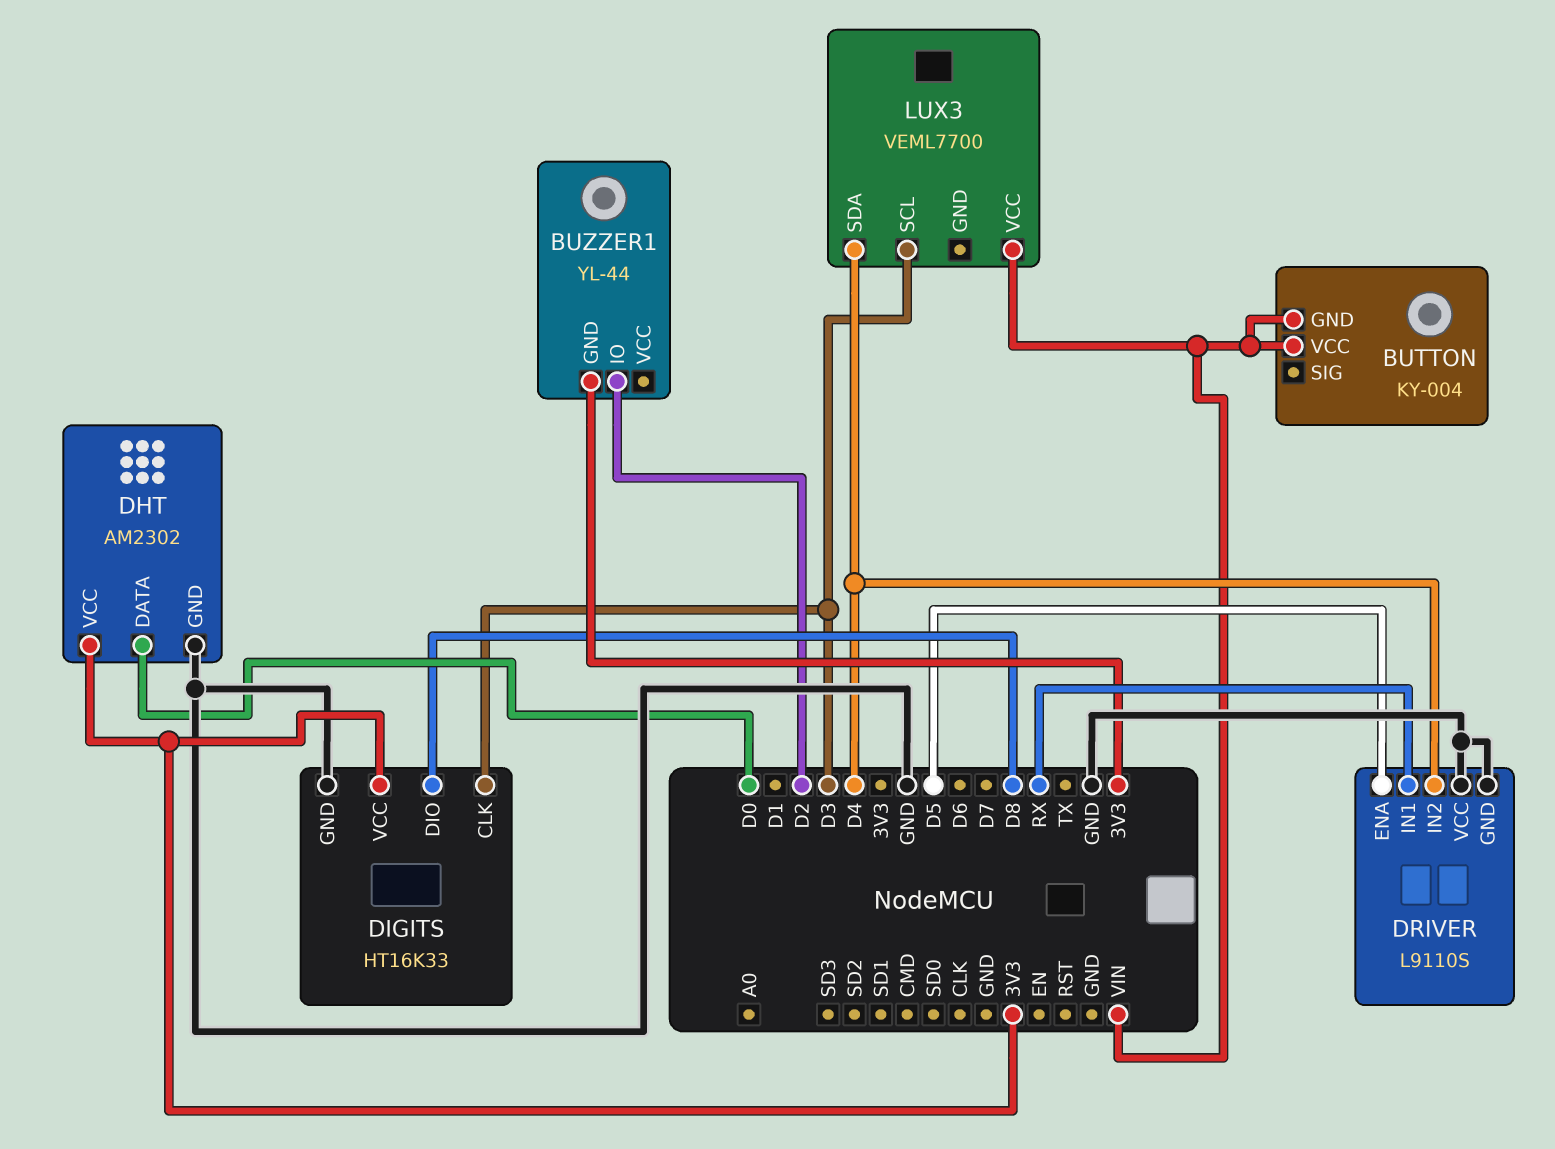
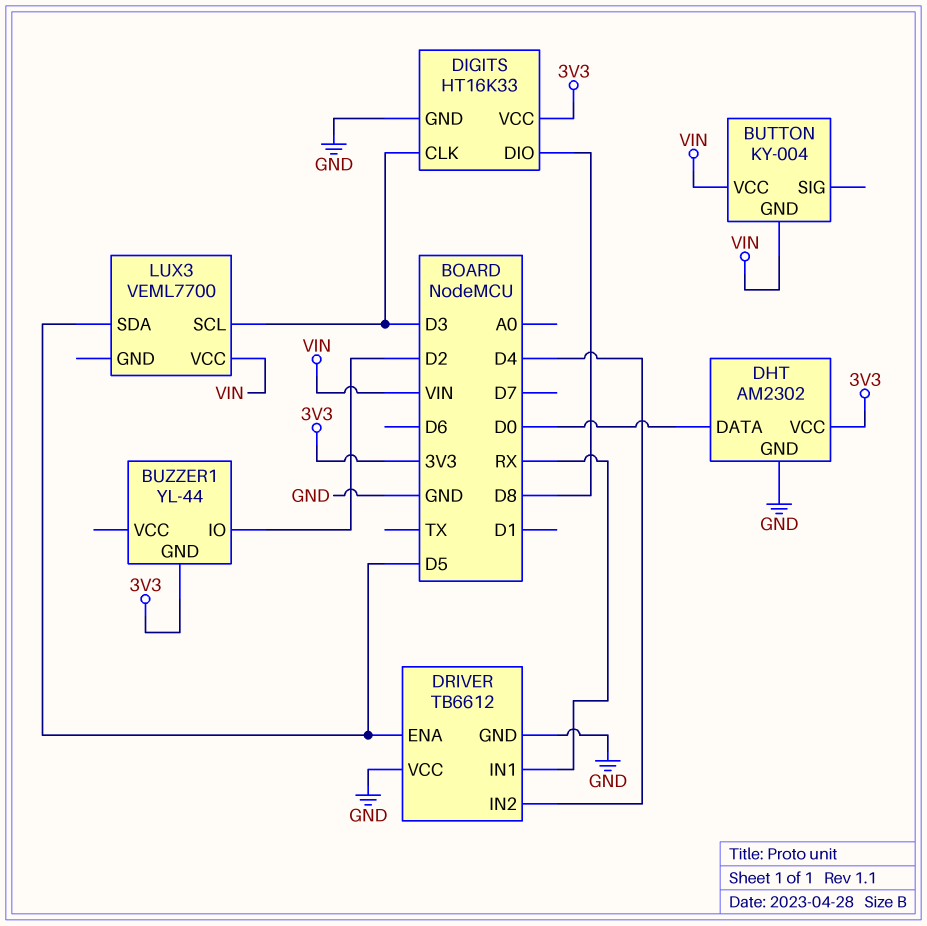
DRIVER: L9110S -> TB6612
LUX3 pin SDA: D4 -> D5

